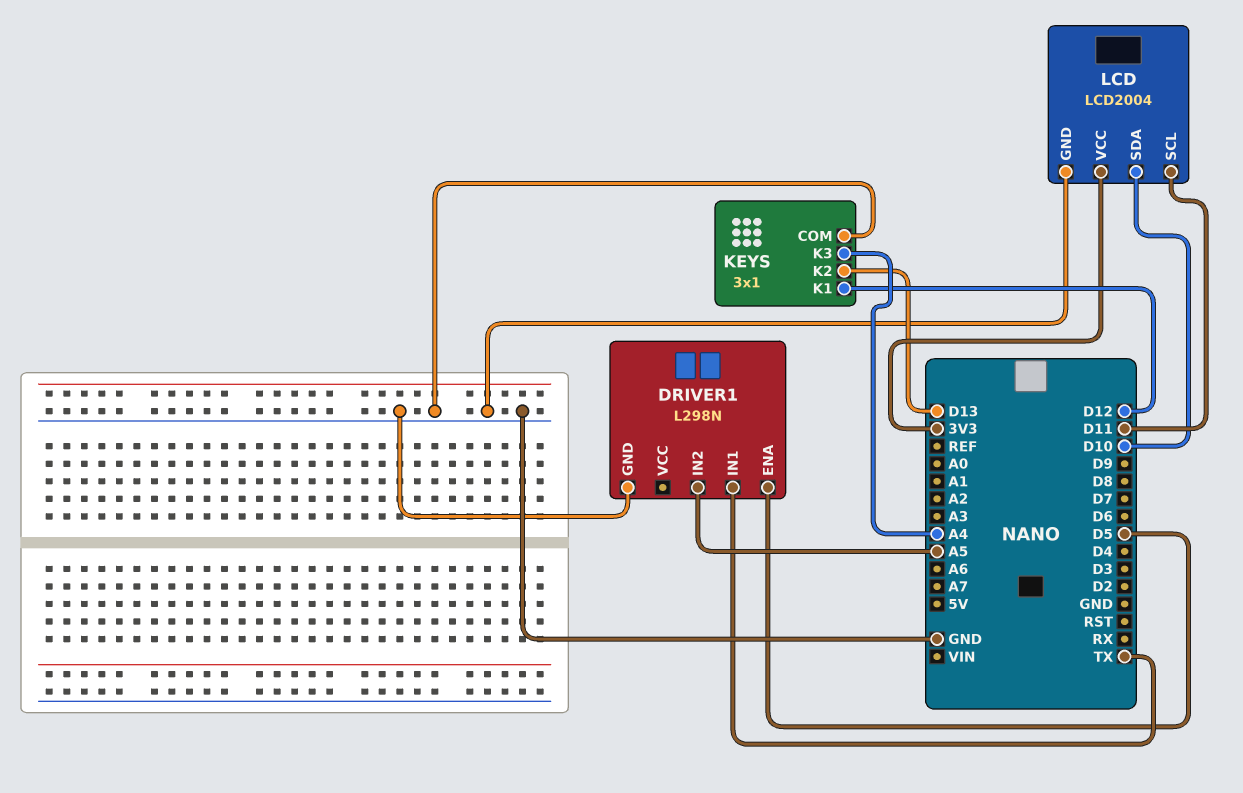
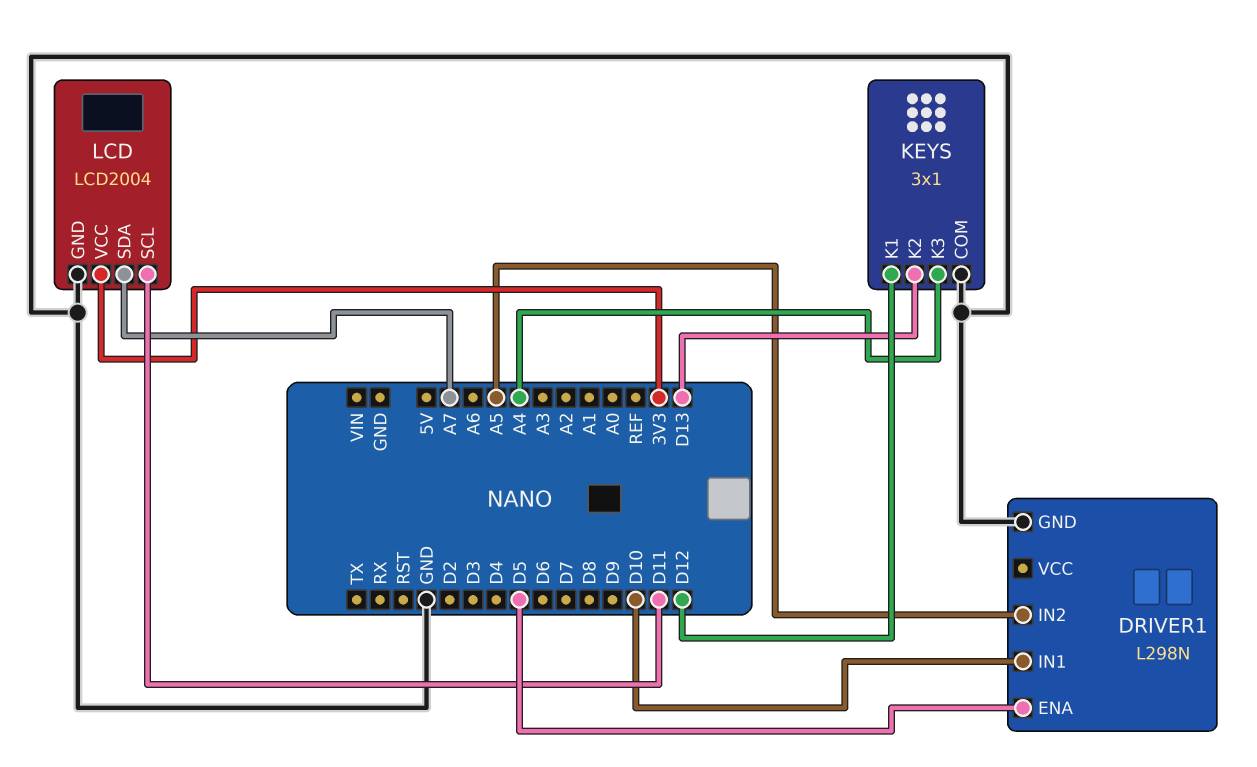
DRIVER1 pin IN1: TX -> D10
LCD pin SDA: D10 -> A7

